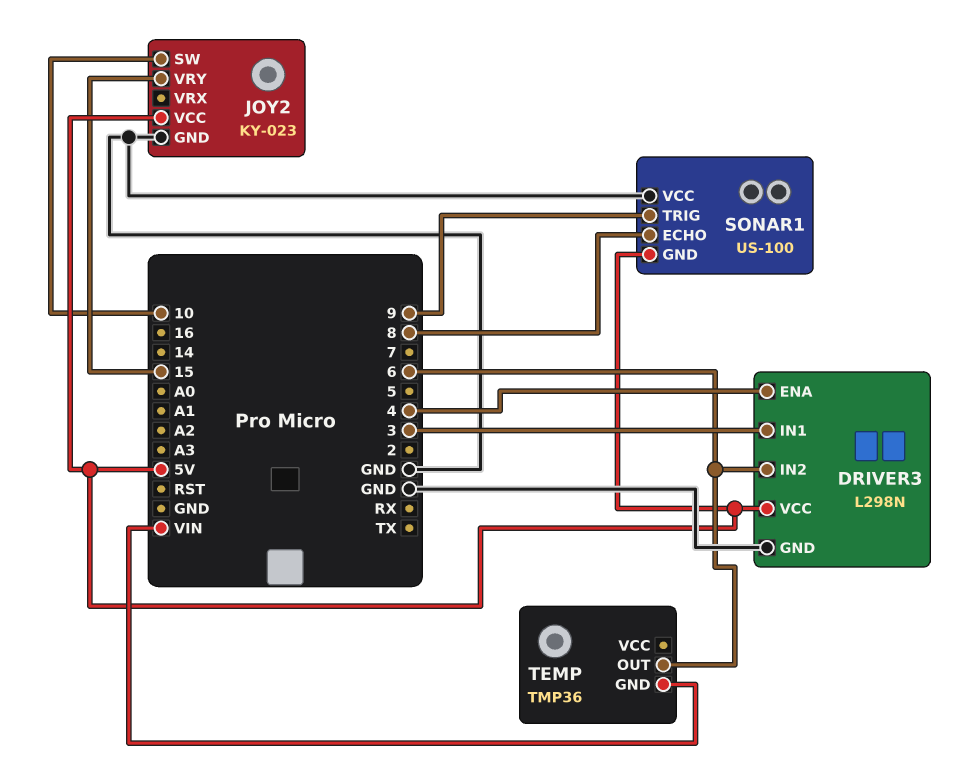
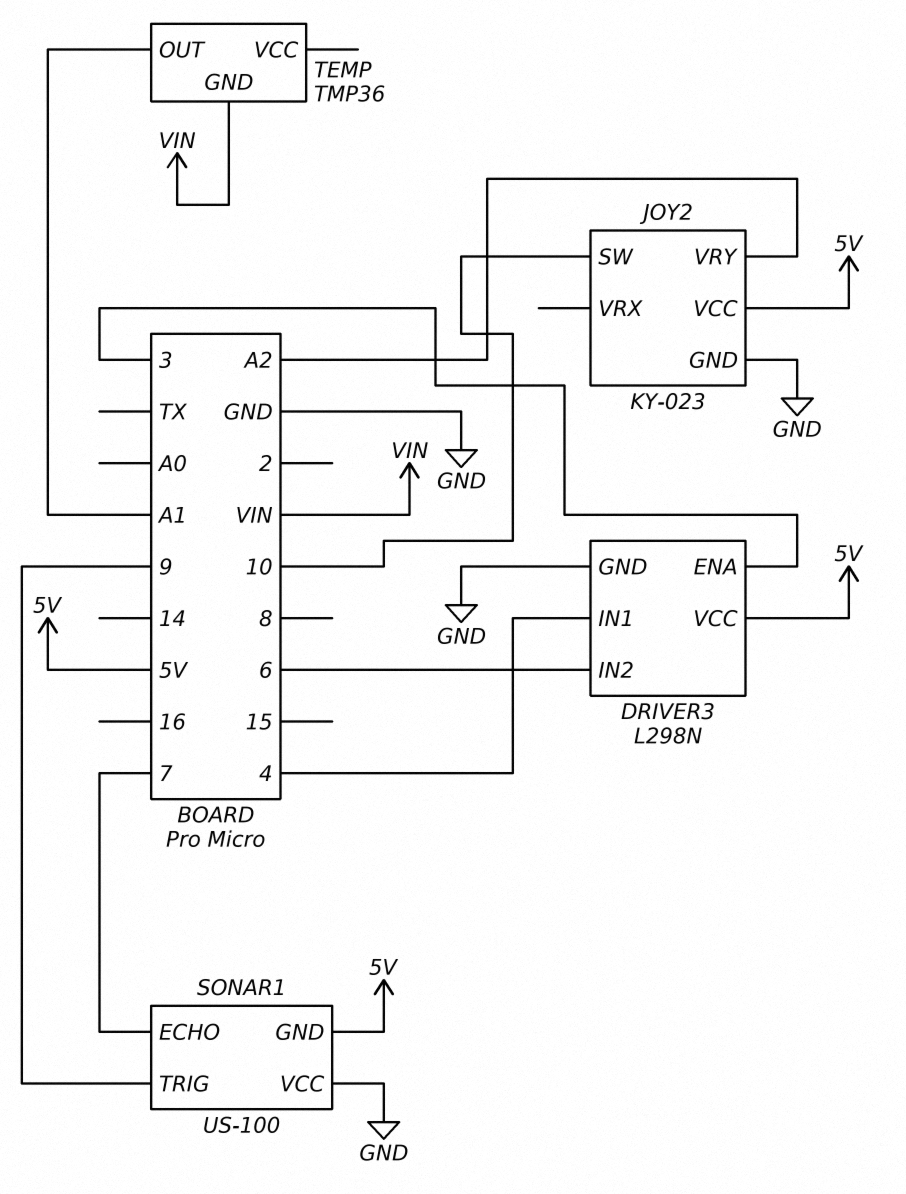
DRIVER3 pin ENA: 4 -> 3
DRIVER3 pin IN1: 3 -> 4
JOY2 pin VRY: 15 -> A2
SONAR1 pin ECHO: 8 -> 7
TEMP pin OUT: 6 -> A1

